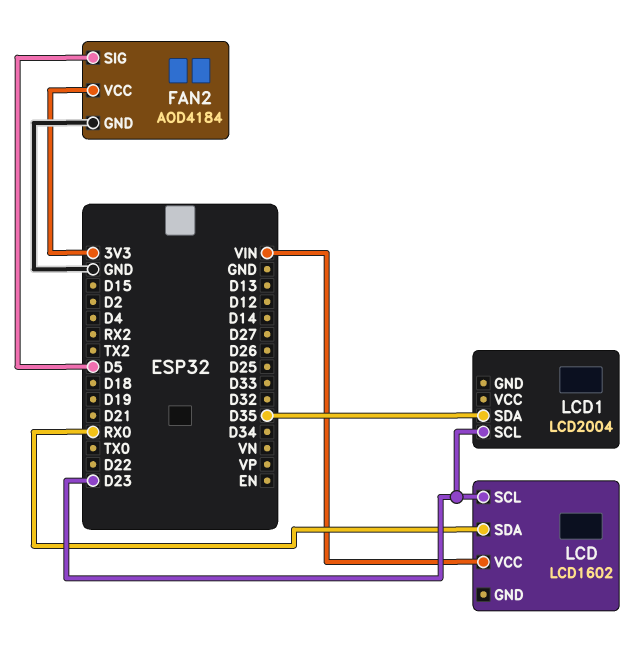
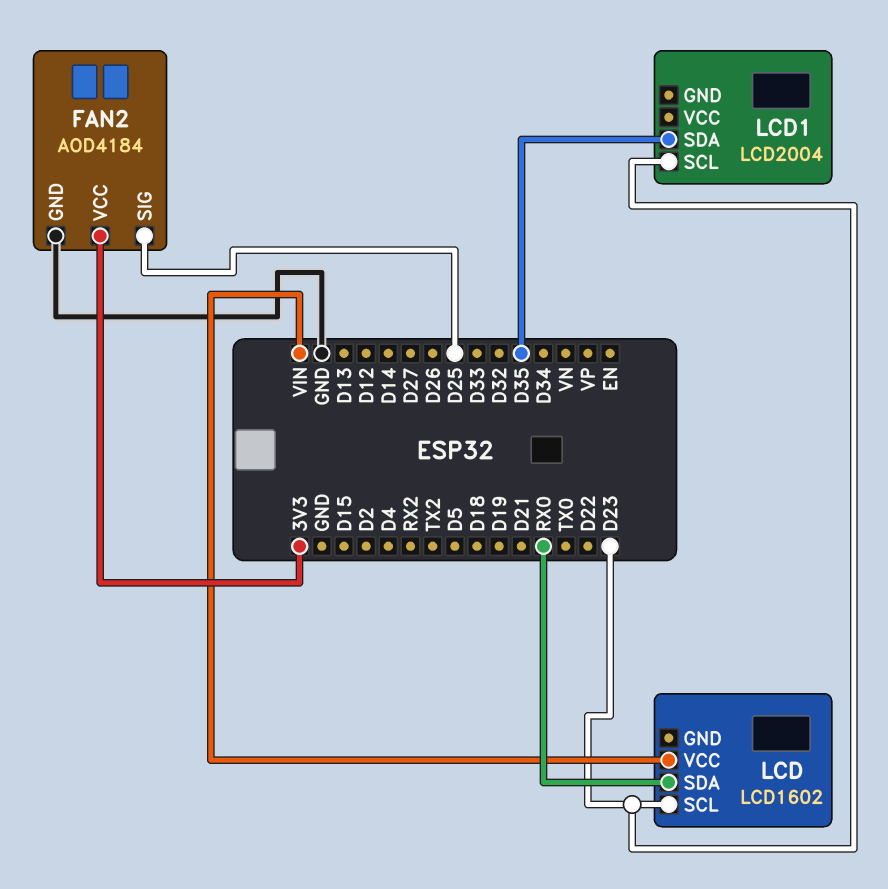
FAN2 pin SIG: D5 -> D25

